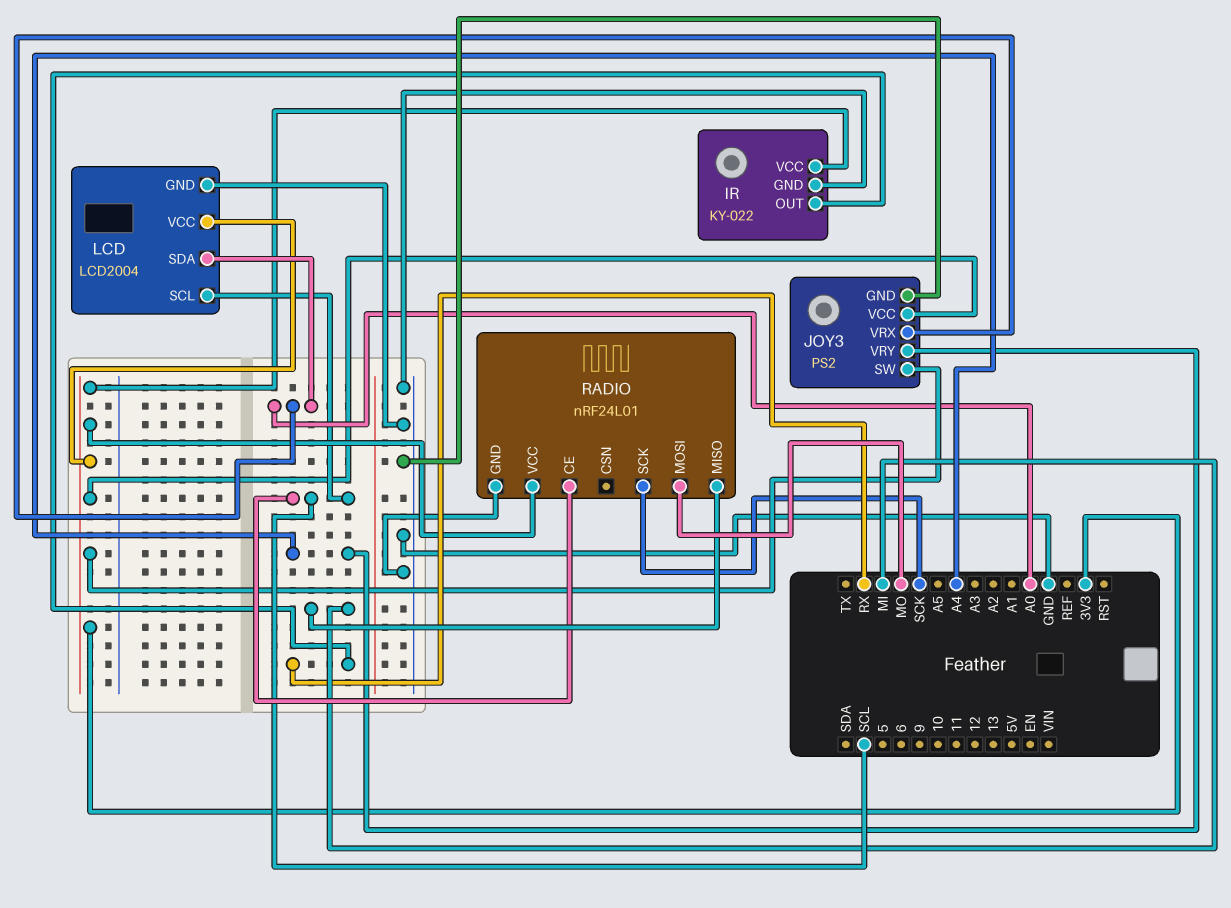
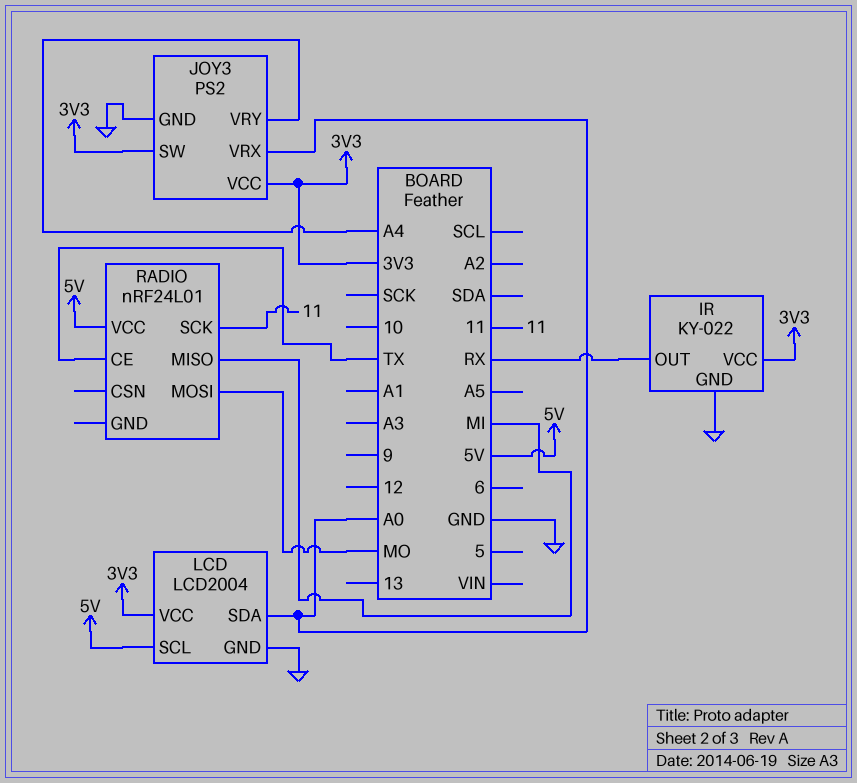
LCD pin SCL: SCL -> 5V
RADIO pin CE: SCL -> TX
RADIO pin GND: GND -> none
RADIO pin SCK: SCK -> 11
RADIO pin VCC: 3V3 -> 5V

